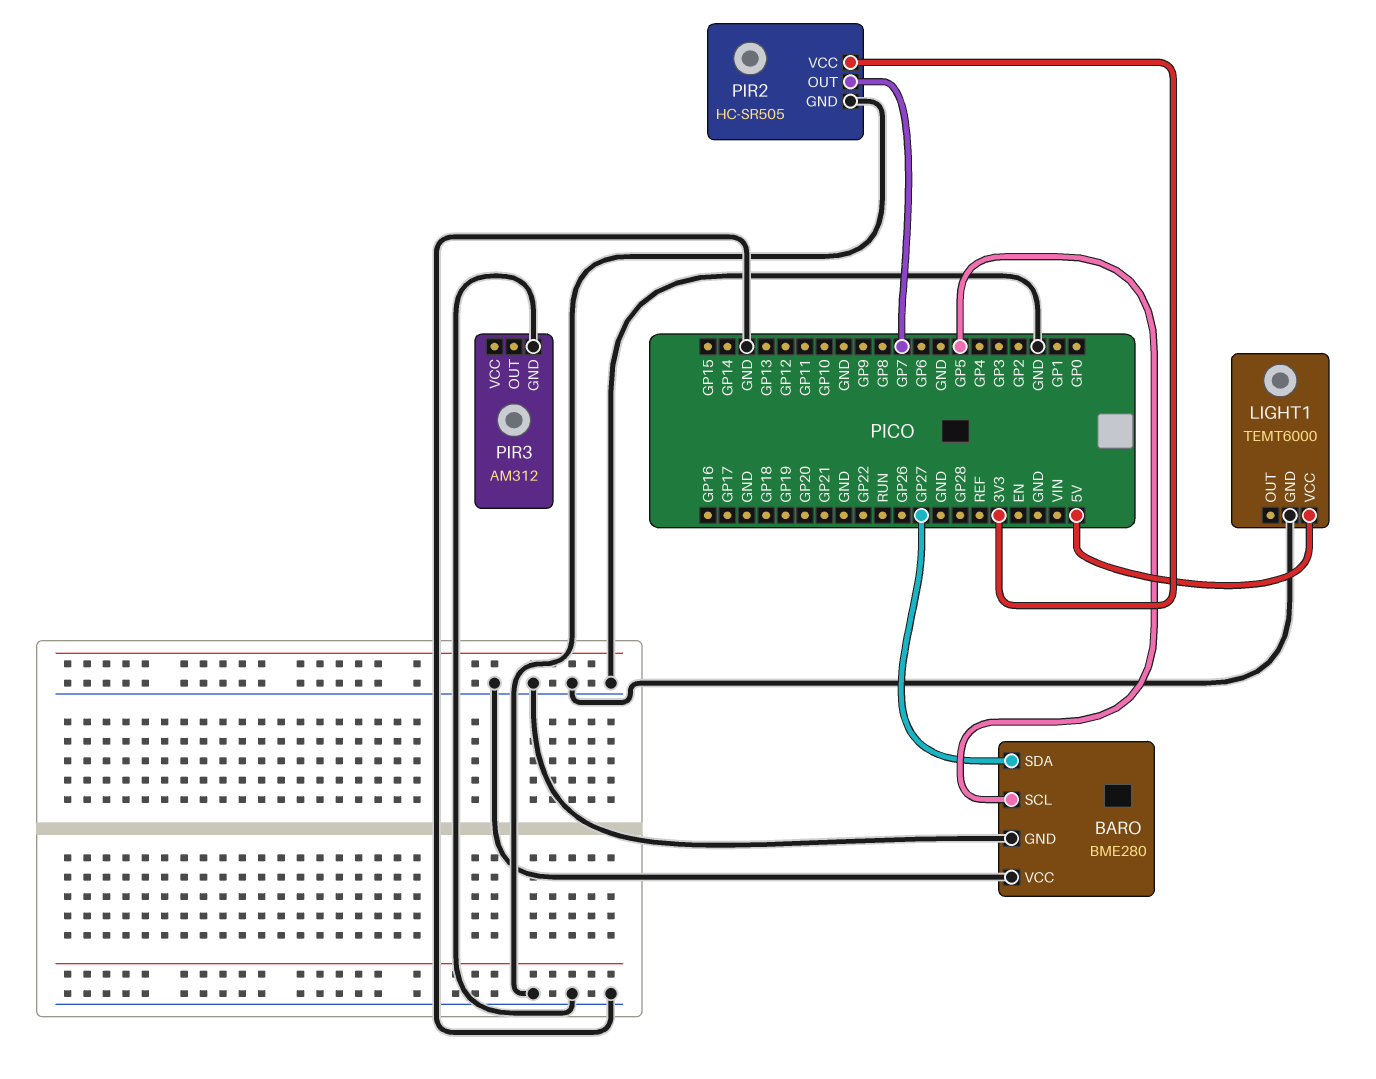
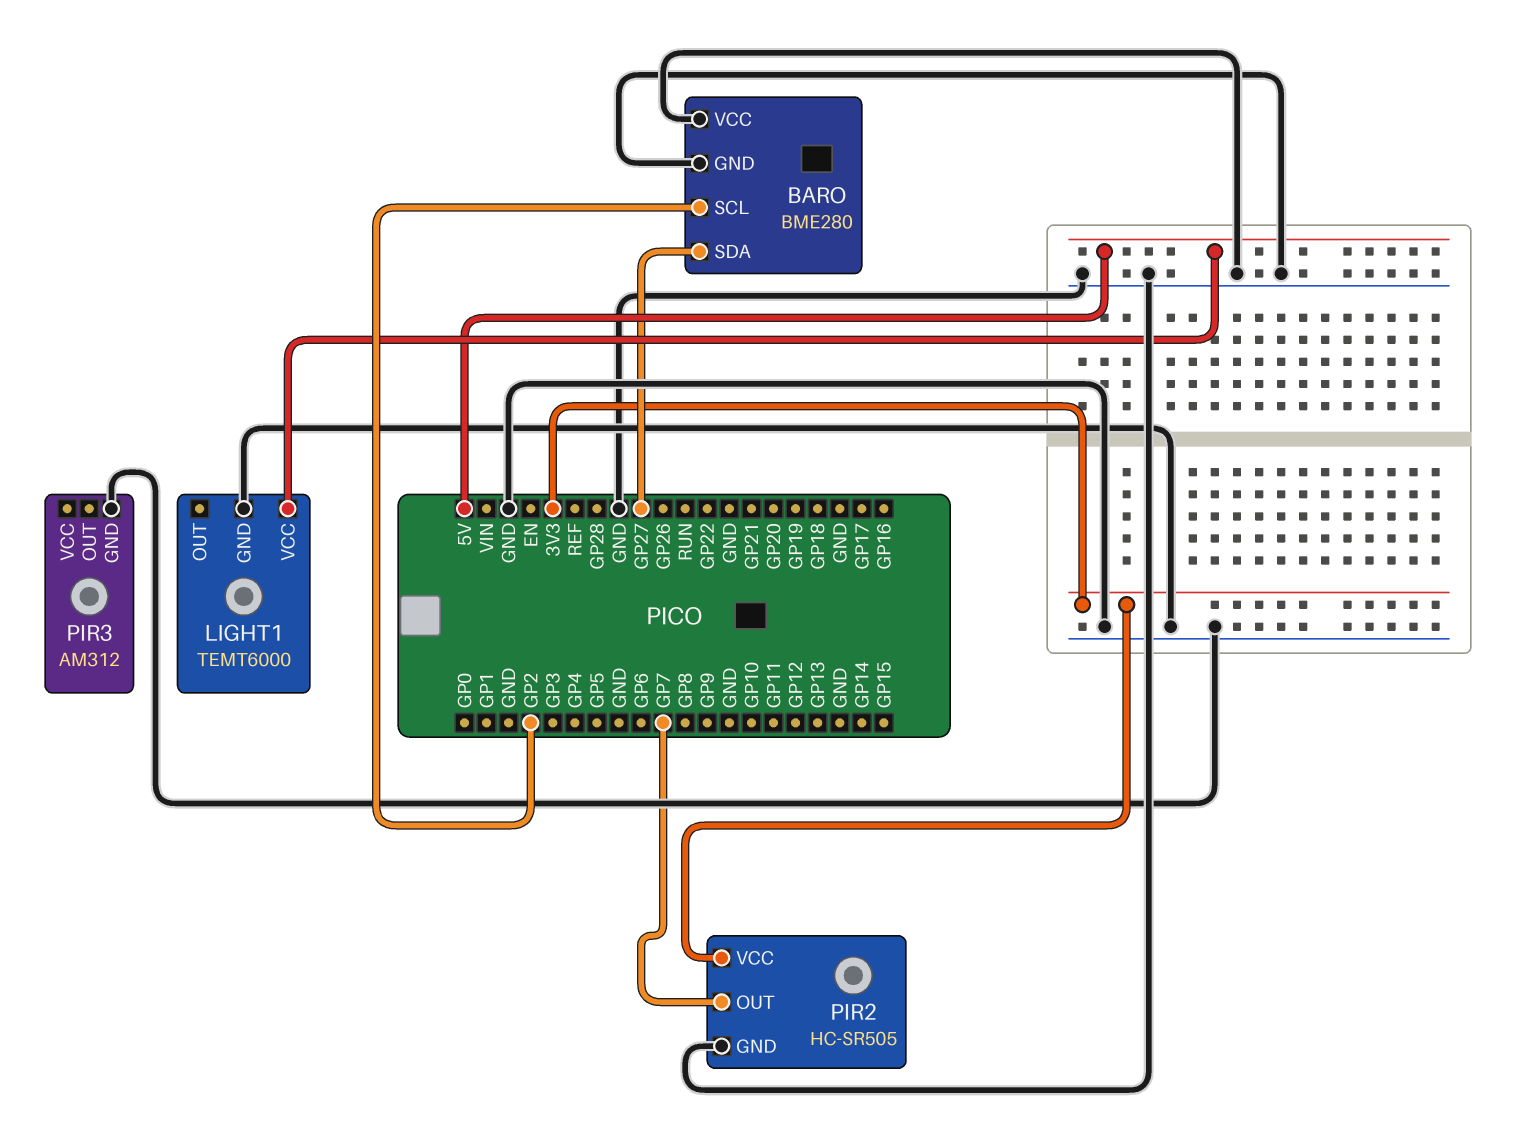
BARO pin SCL: GP5 -> GP2

